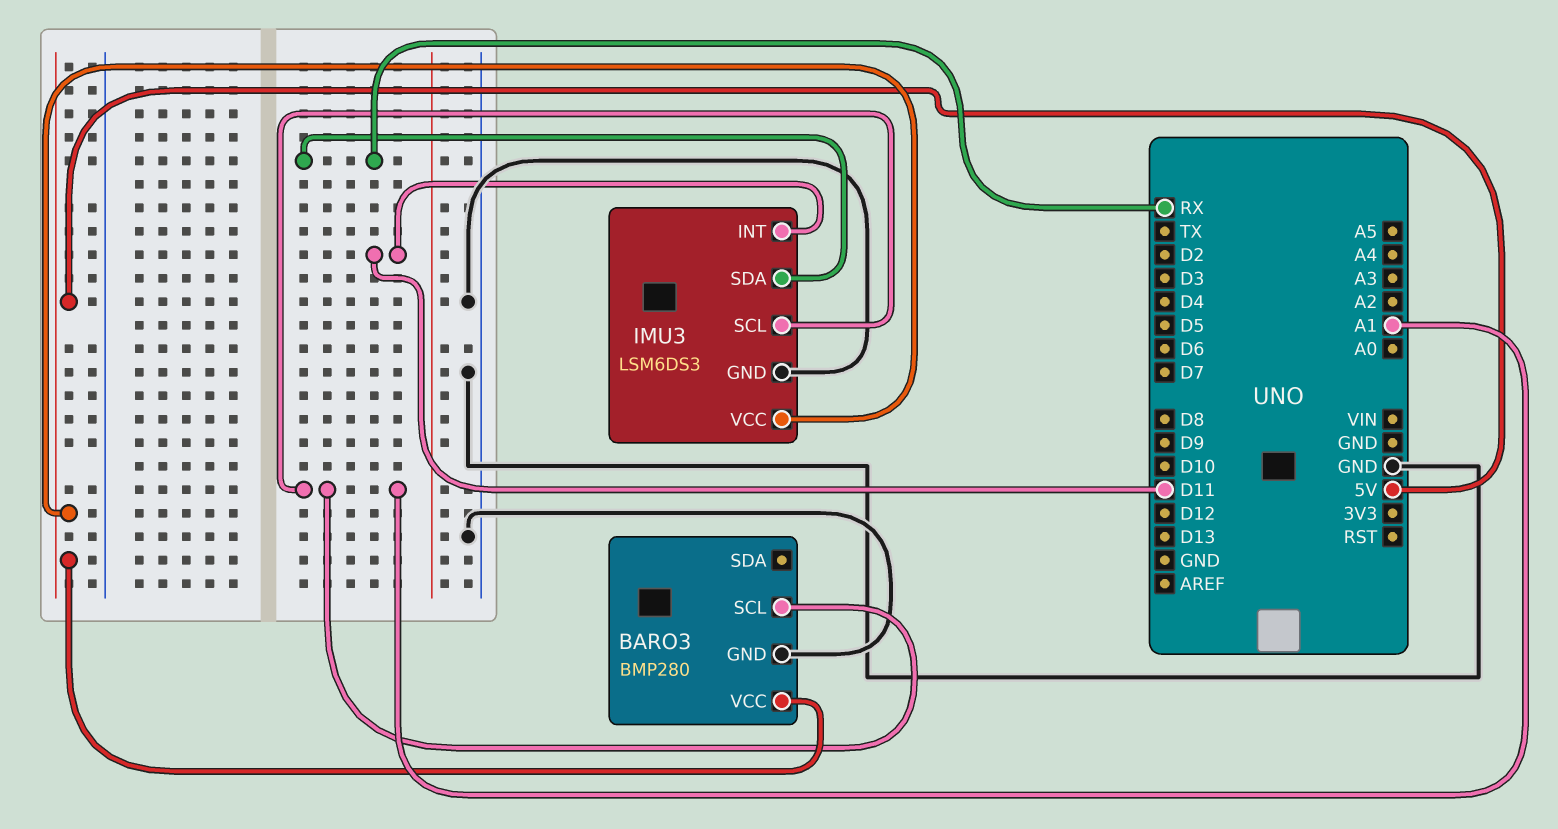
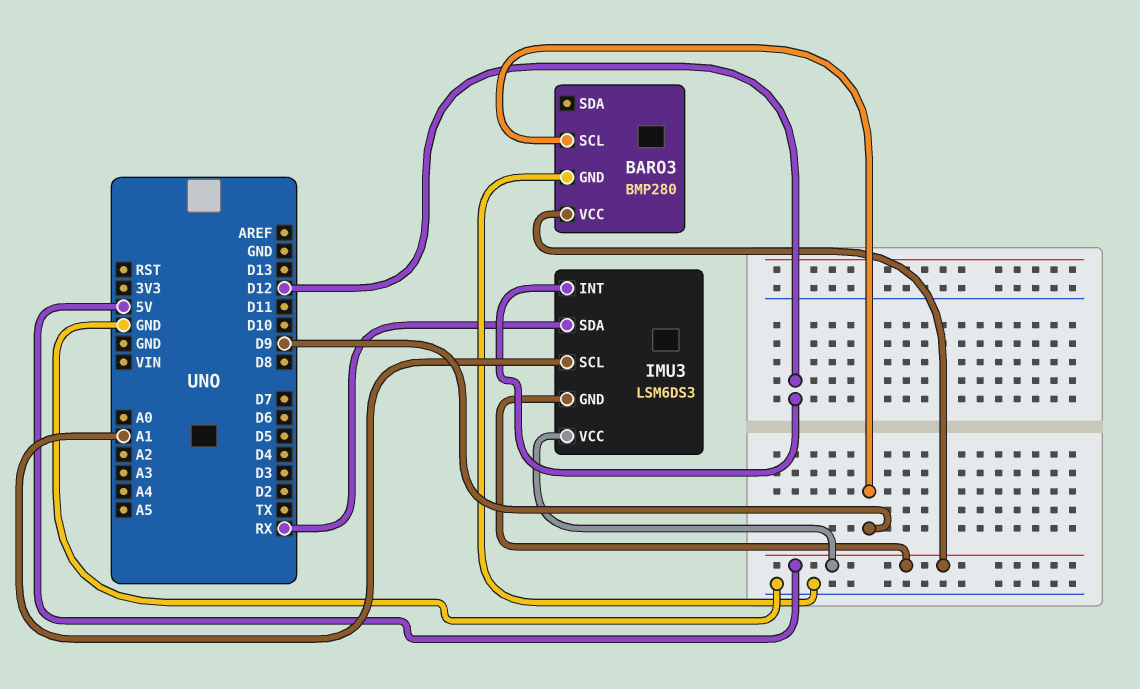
BARO3 pin SCL: A1 -> D9
IMU3 pin GND: GND -> 5V
IMU3 pin INT: D11 -> D12

